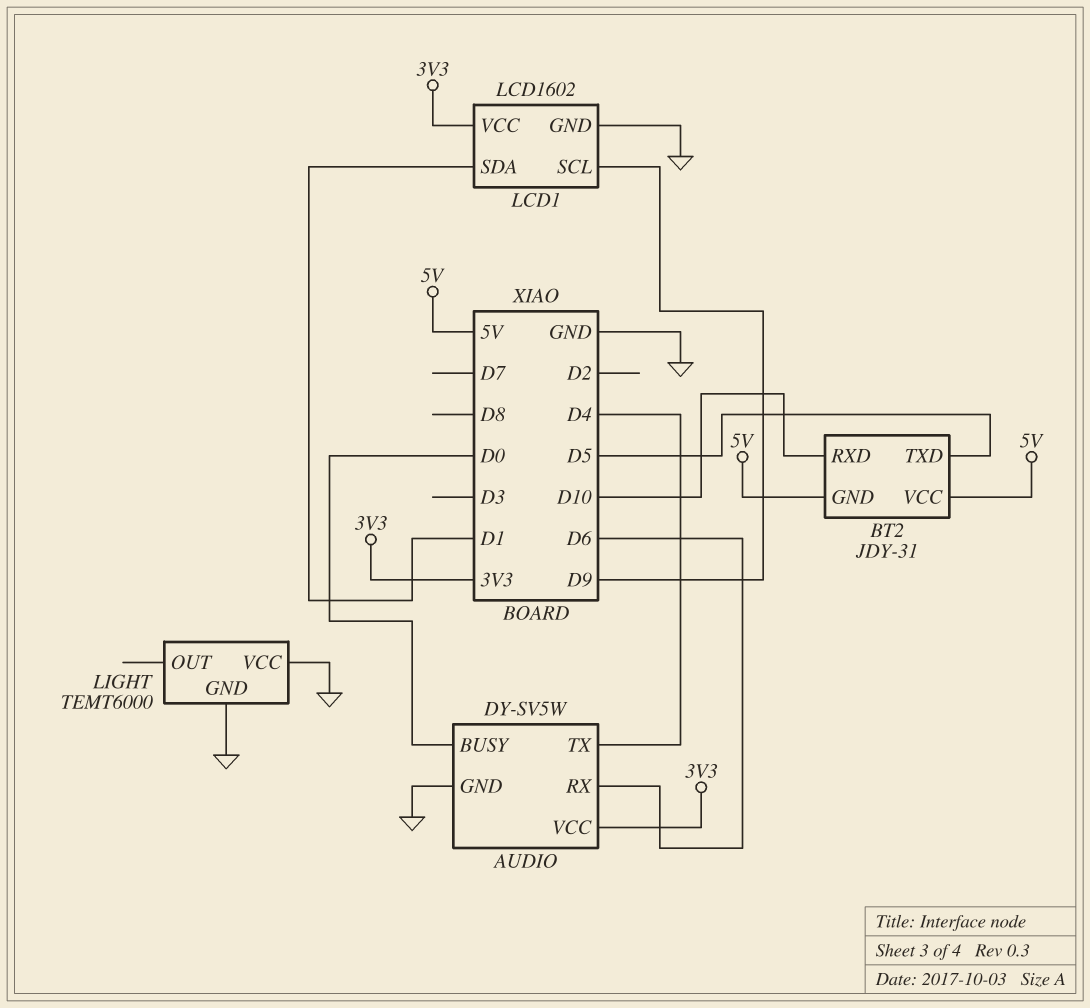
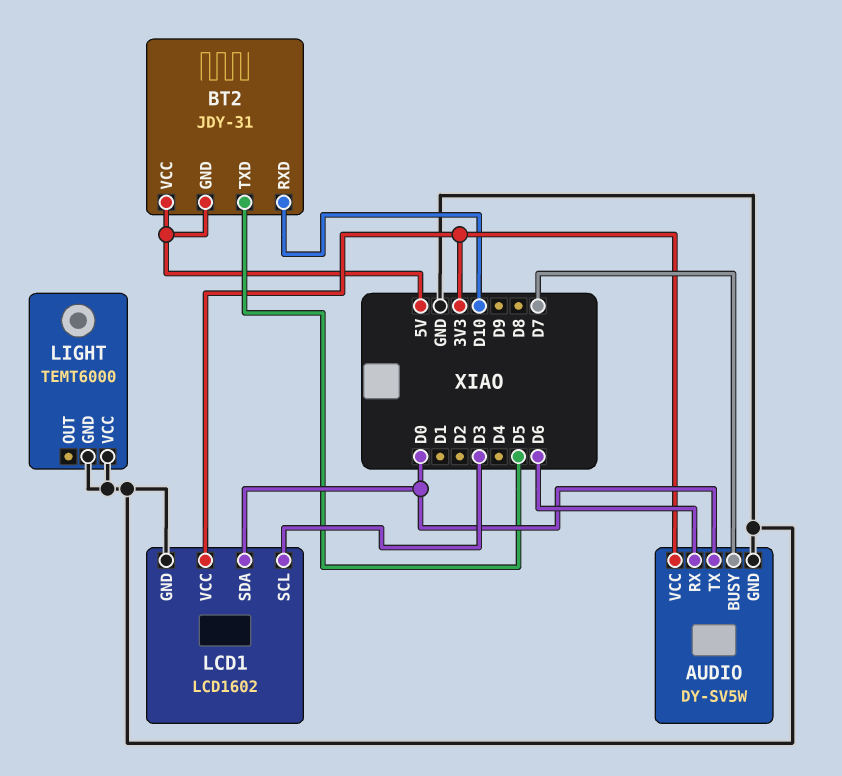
AUDIO pin BUSY: D0 -> D7
AUDIO pin TX: D4 -> D0
LCD1 pin SCL: D9 -> D3
LCD1 pin SDA: D1 -> D0

